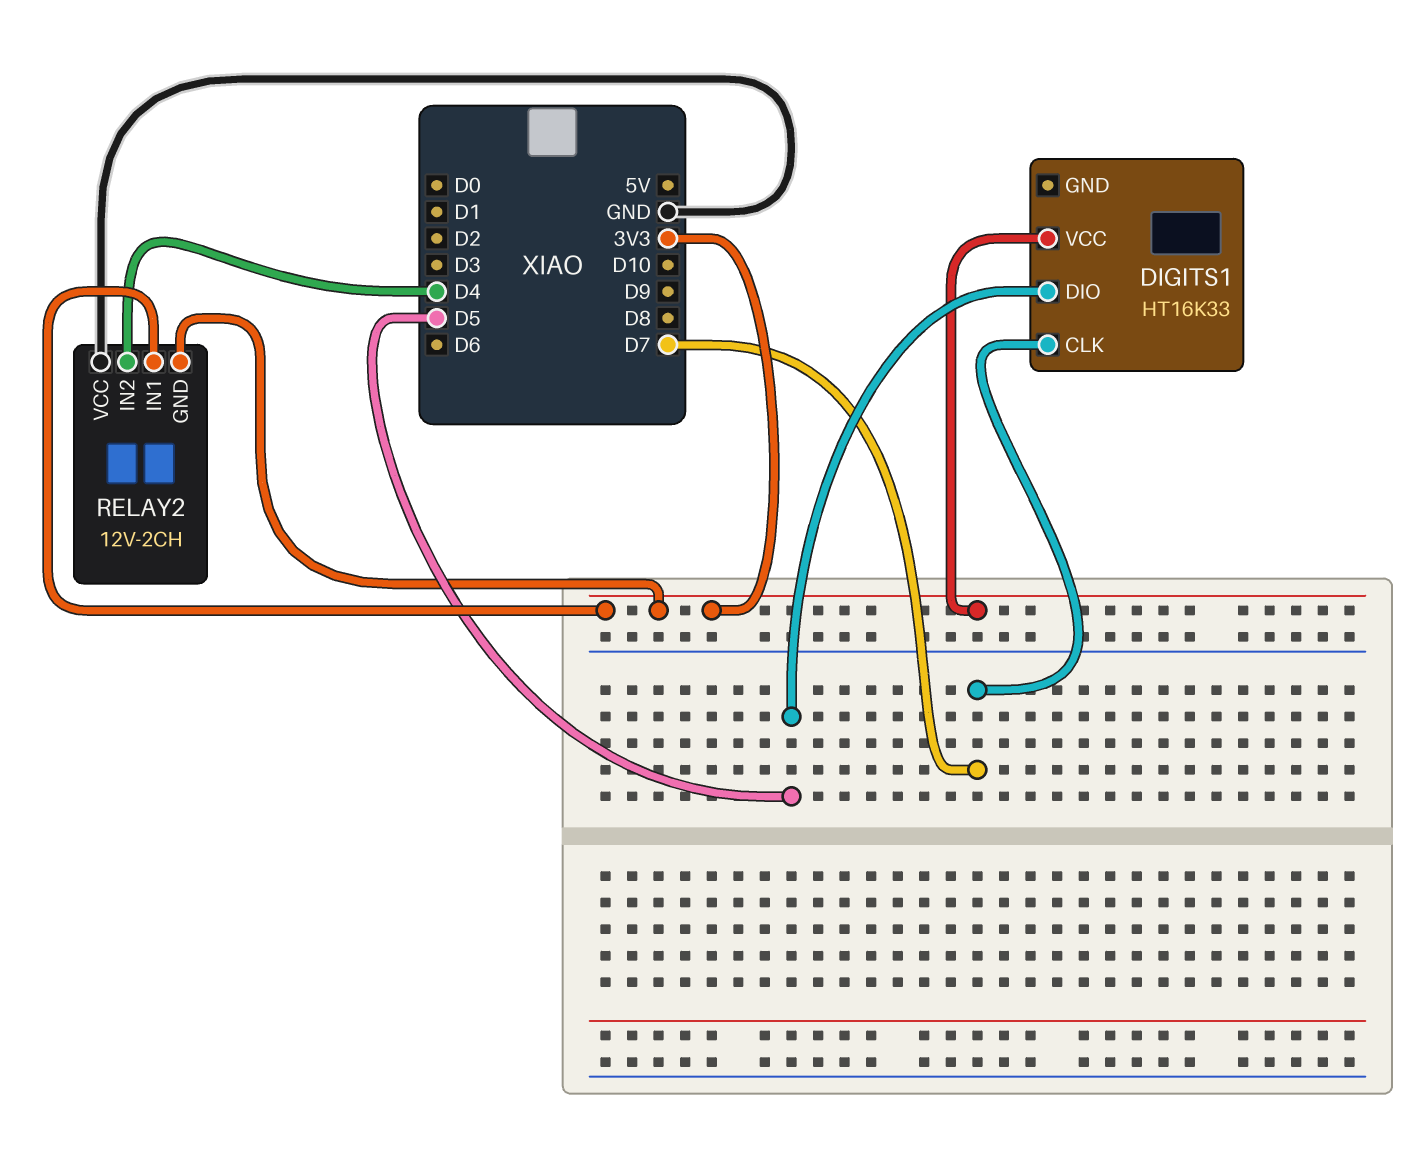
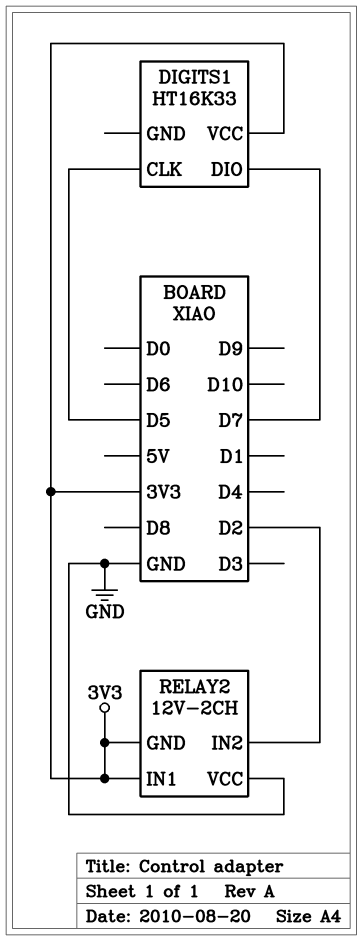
DIGITS1 pin CLK: D7 -> D5
DIGITS1 pin DIO: D5 -> D7
RELAY2 pin IN2: D4 -> D2

